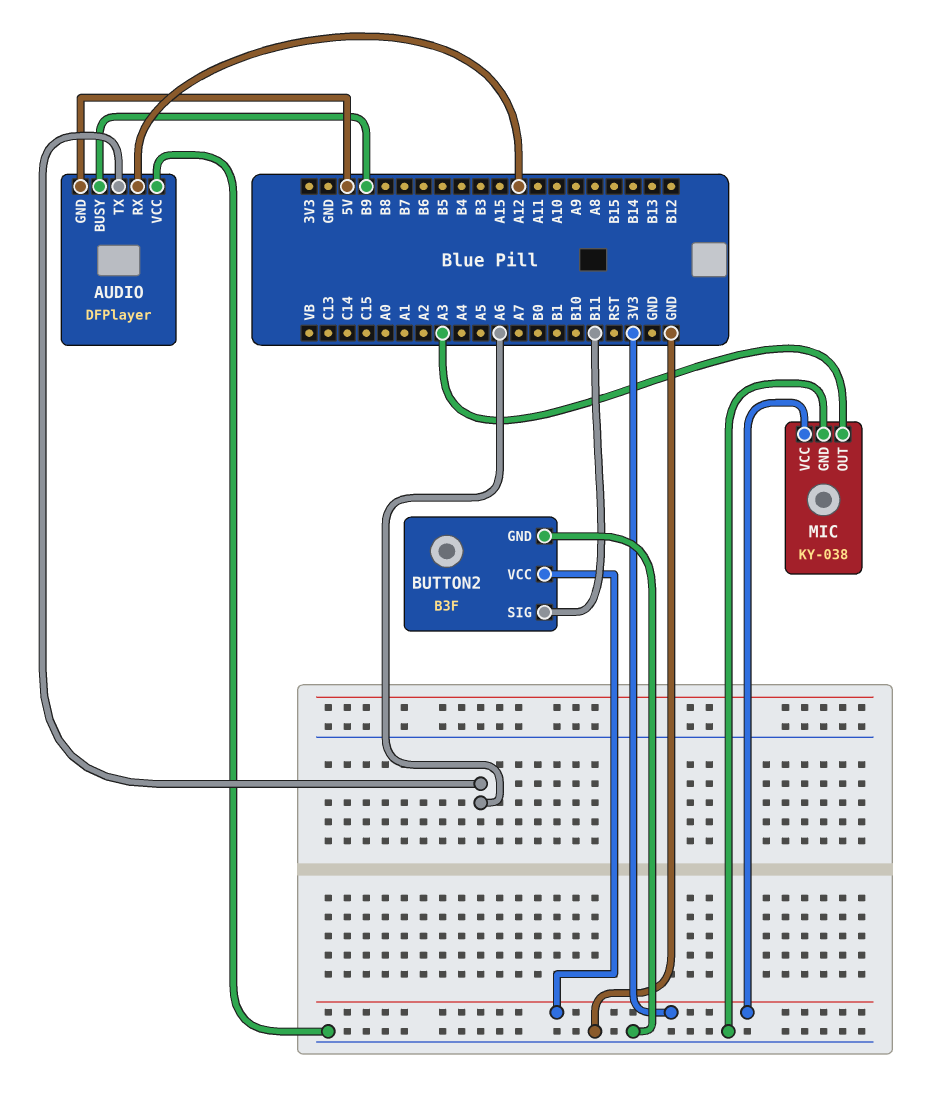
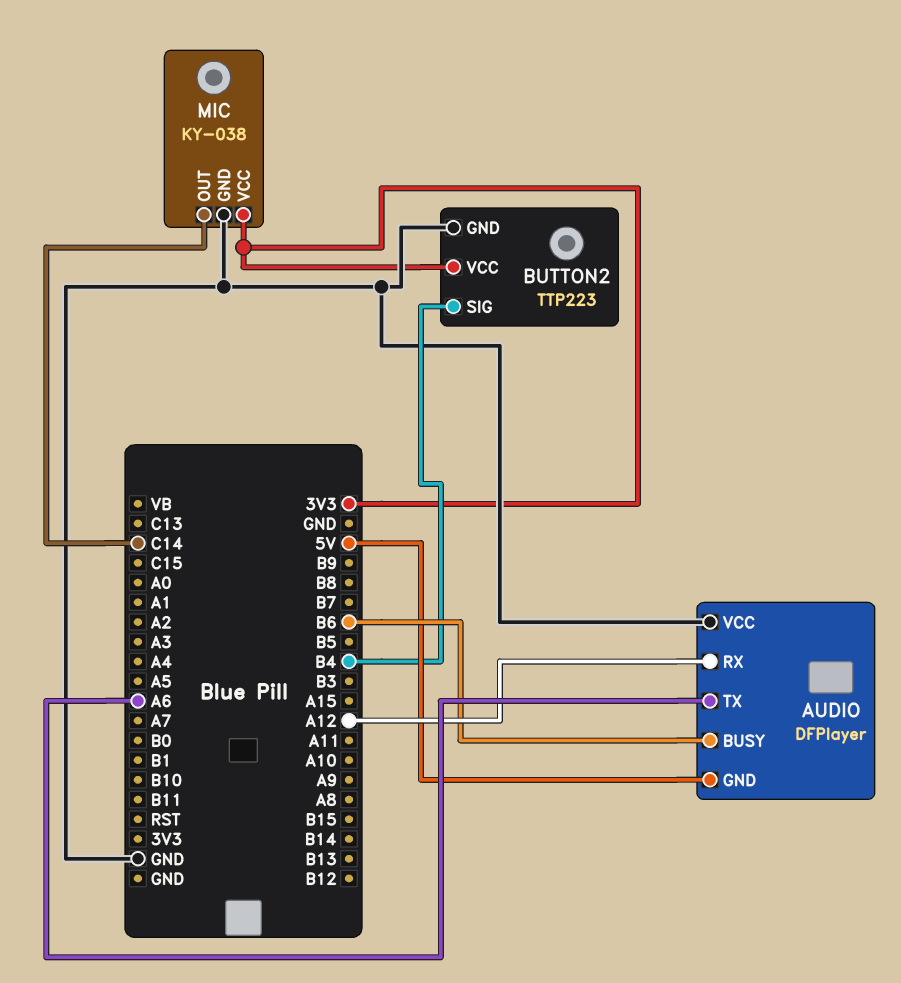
AUDIO pin BUSY: B9 -> B6
BUTTON2: B3F -> TTP223
BUTTON2 pin SIG: B11 -> B4
MIC pin OUT: A3 -> C14

